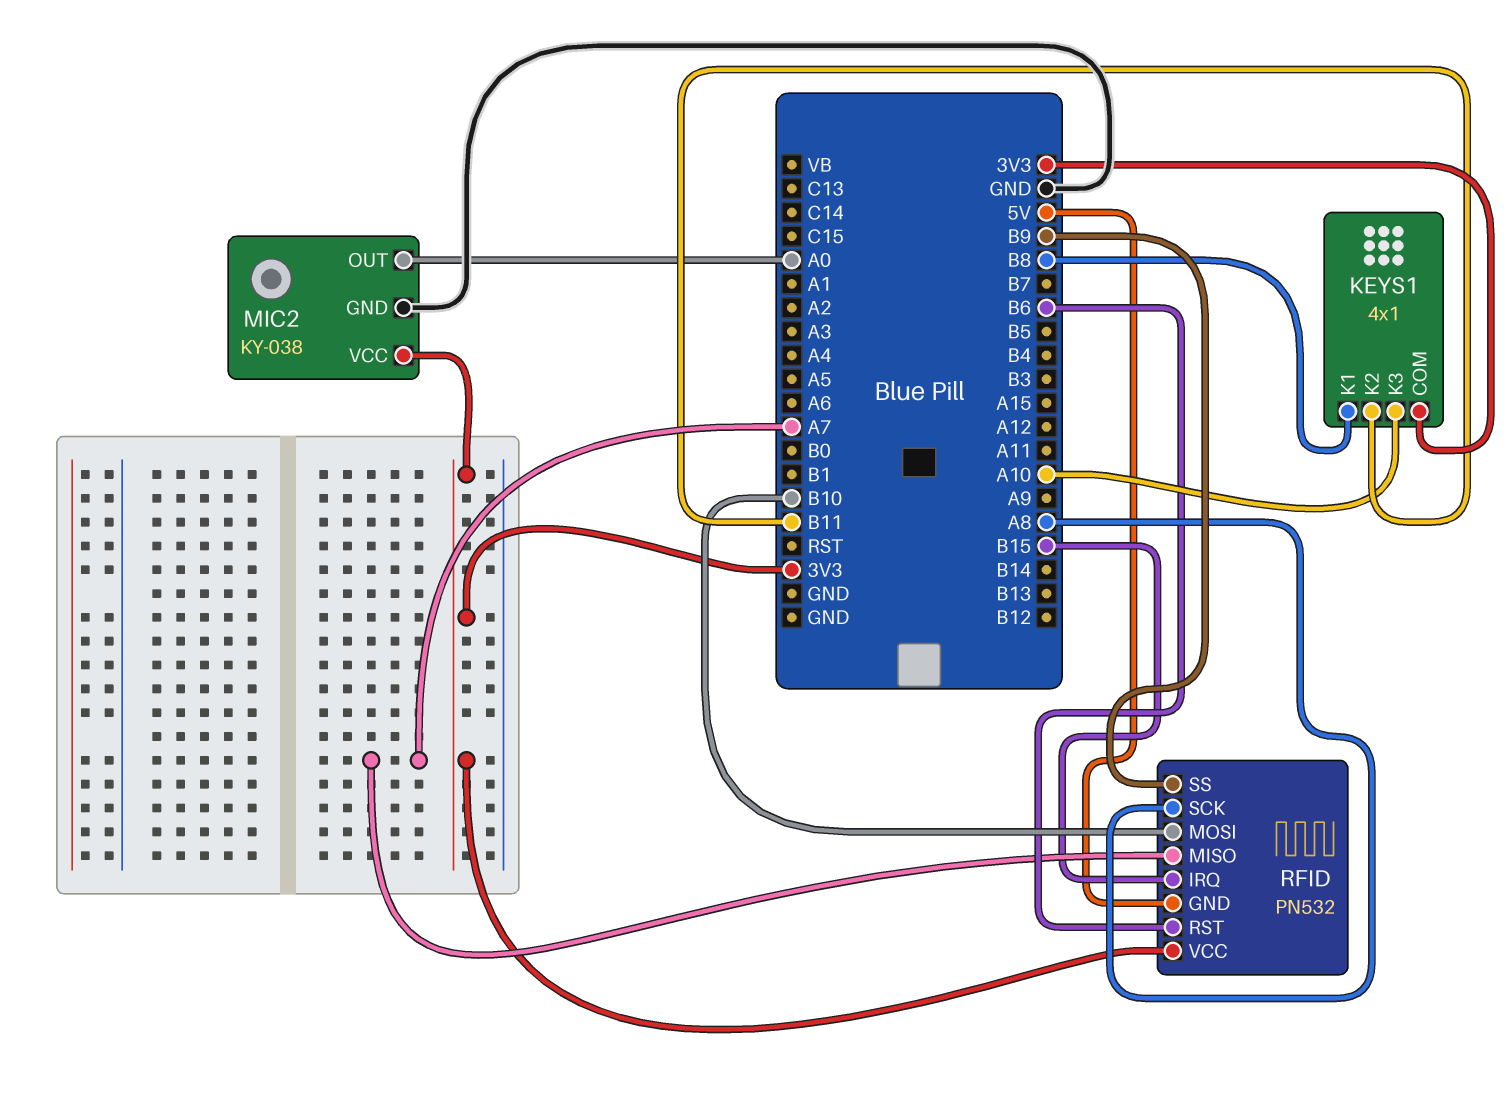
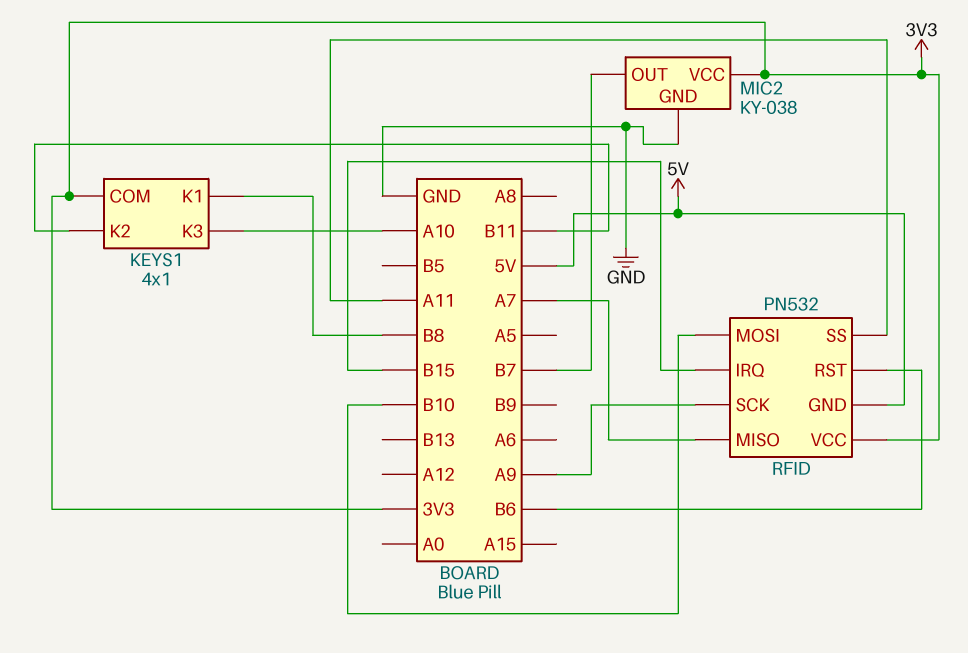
MIC2 pin OUT: A0 -> B7
RFID pin SCK: A8 -> A9
RFID pin SS: B9 -> A11

